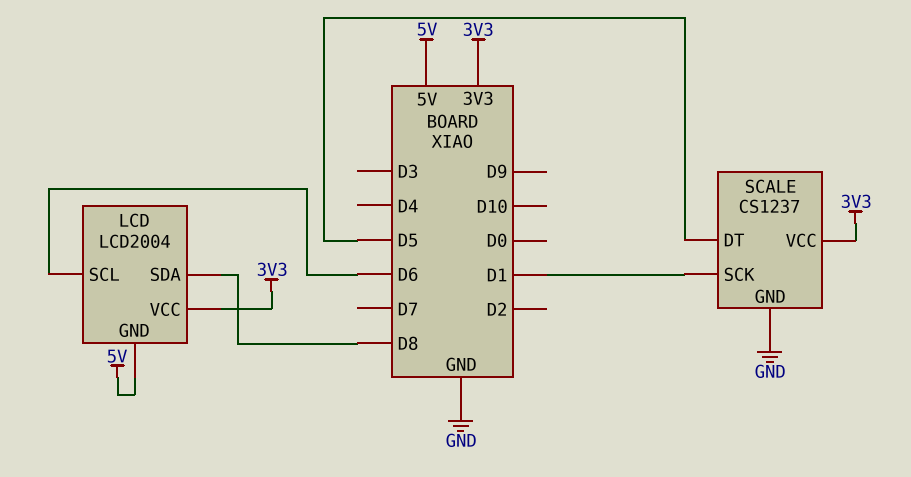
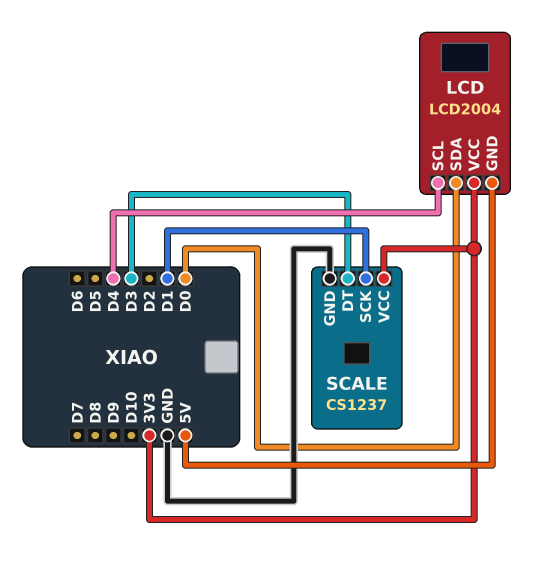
LCD pin SCL: D6 -> D4
LCD pin SDA: D8 -> D0
SCALE pin DT: D5 -> D3

